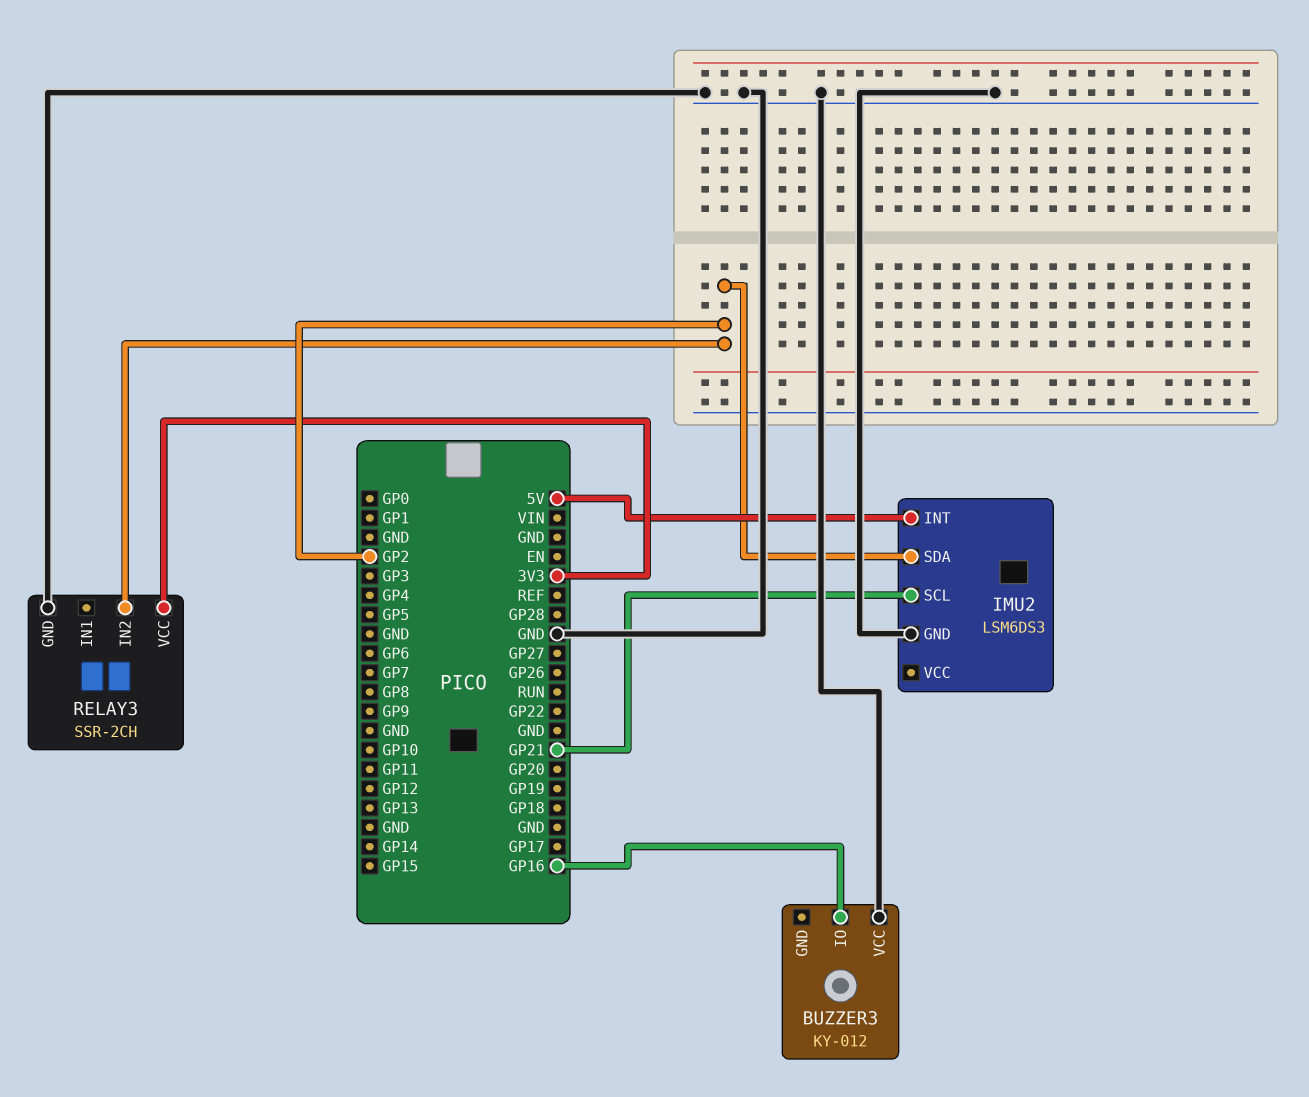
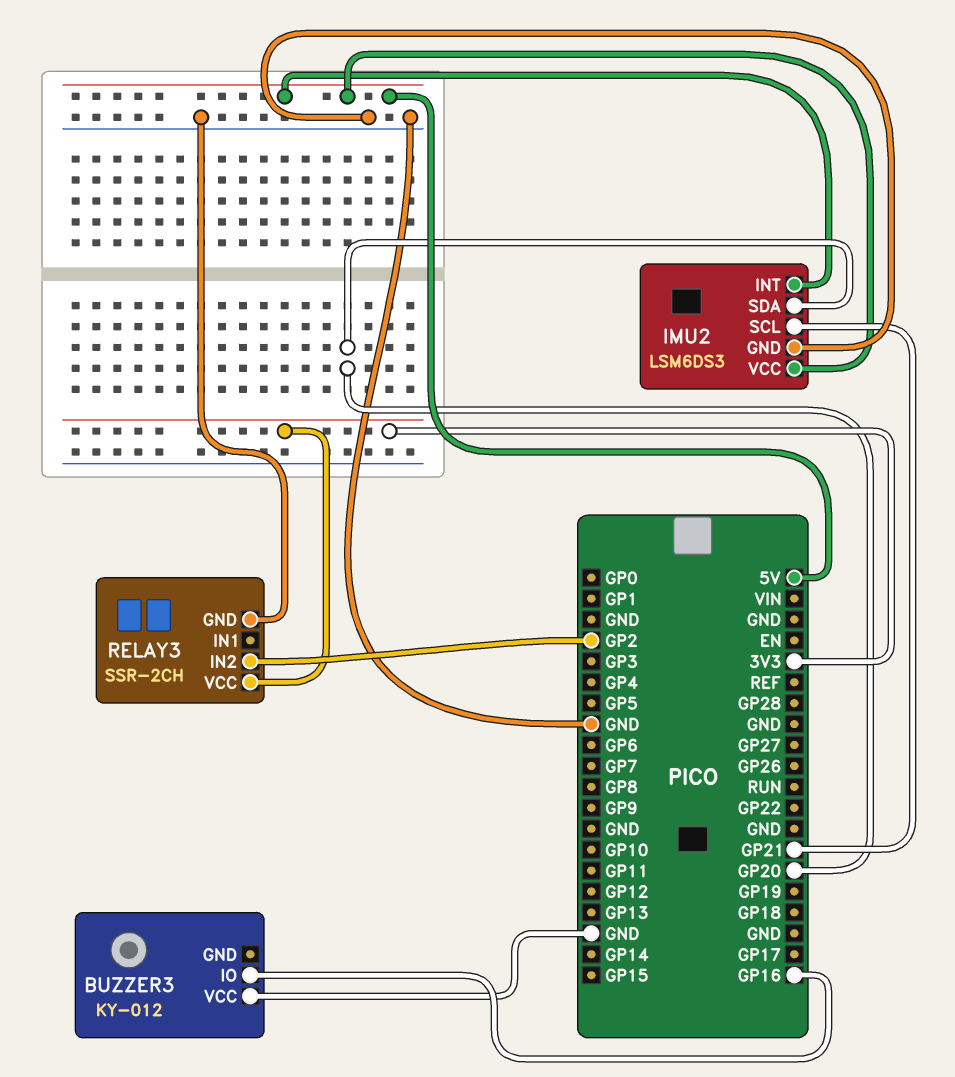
IMU2 pin SDA: GP2 -> GP20
IMU2 pin VCC: none -> 5V

